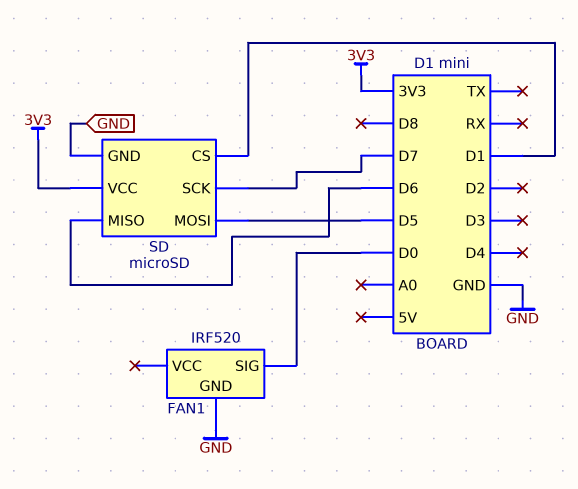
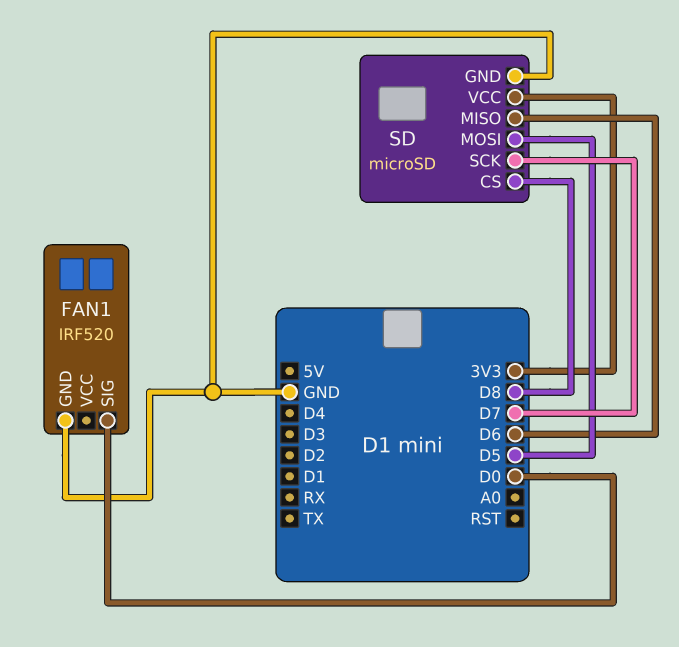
SD pin CS: D1 -> D8

